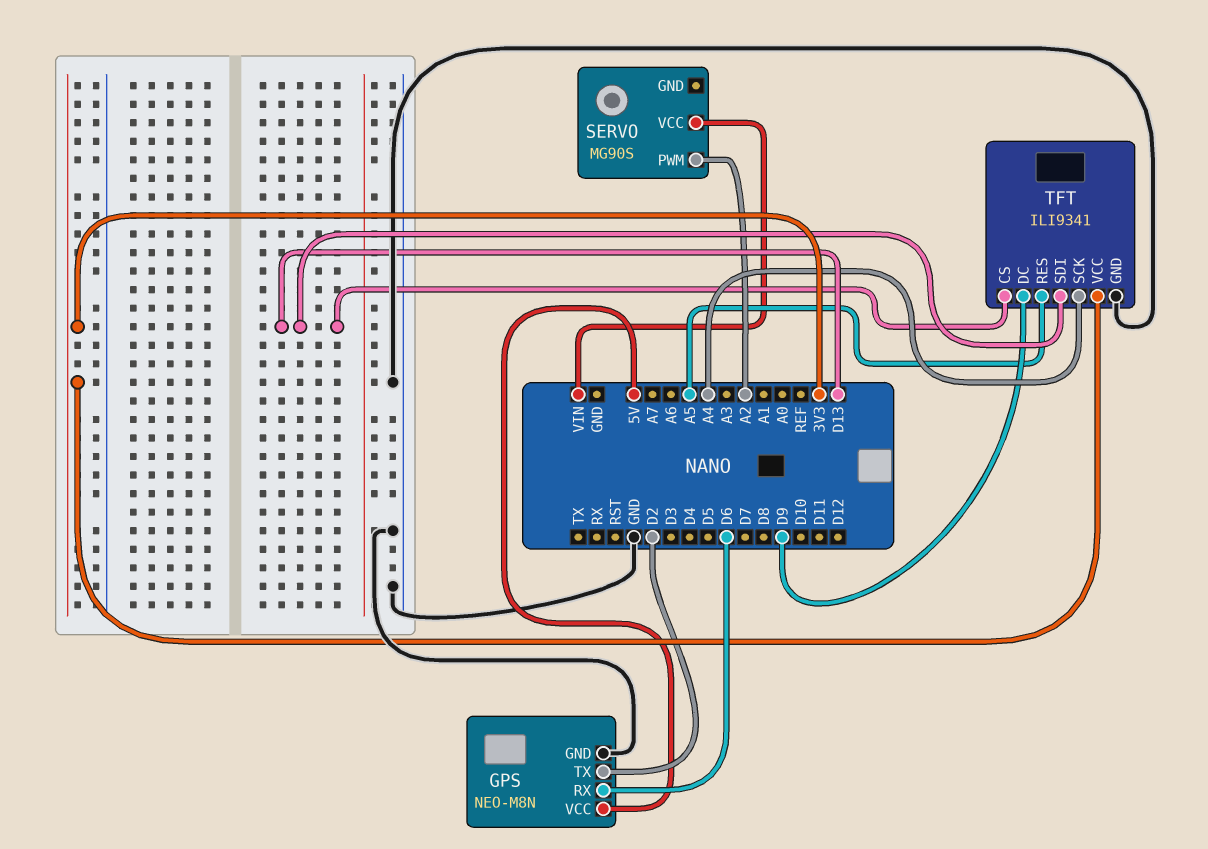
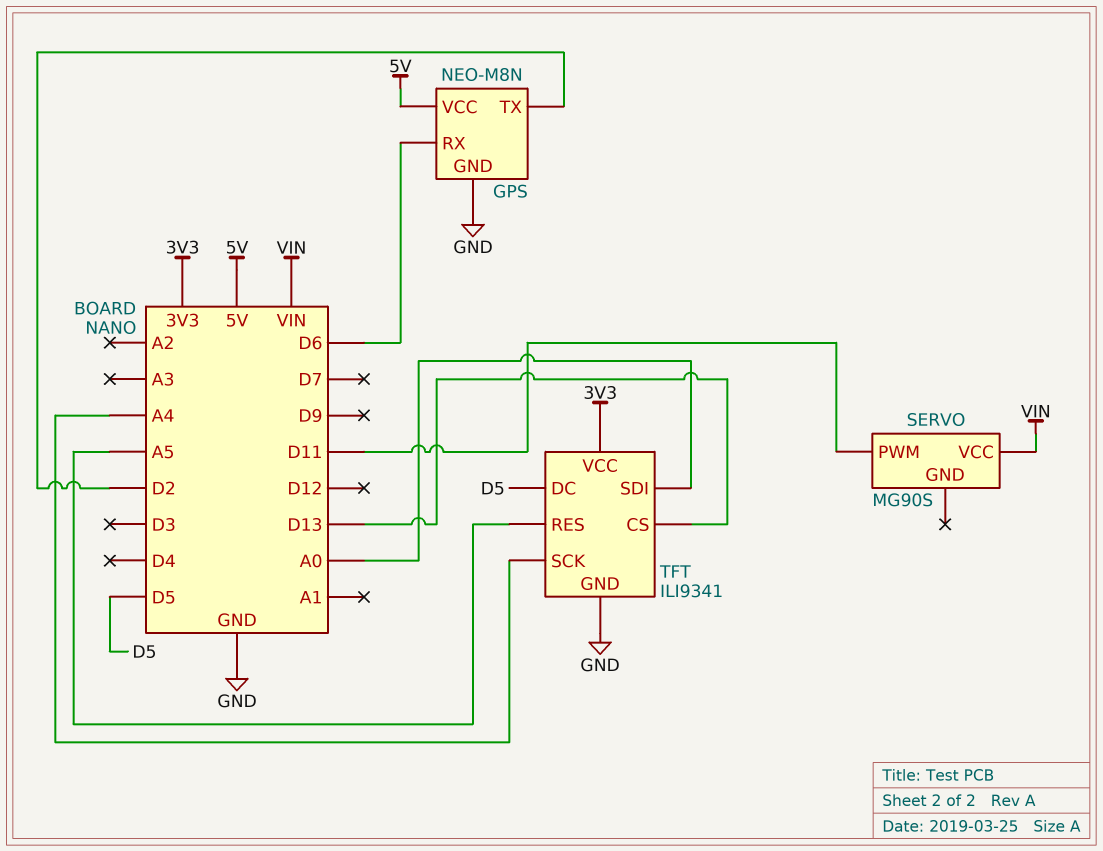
SERVO pin PWM: A2 -> D11
TFT pin DC: D9 -> D5
TFT pin SDI: D13 -> A0

